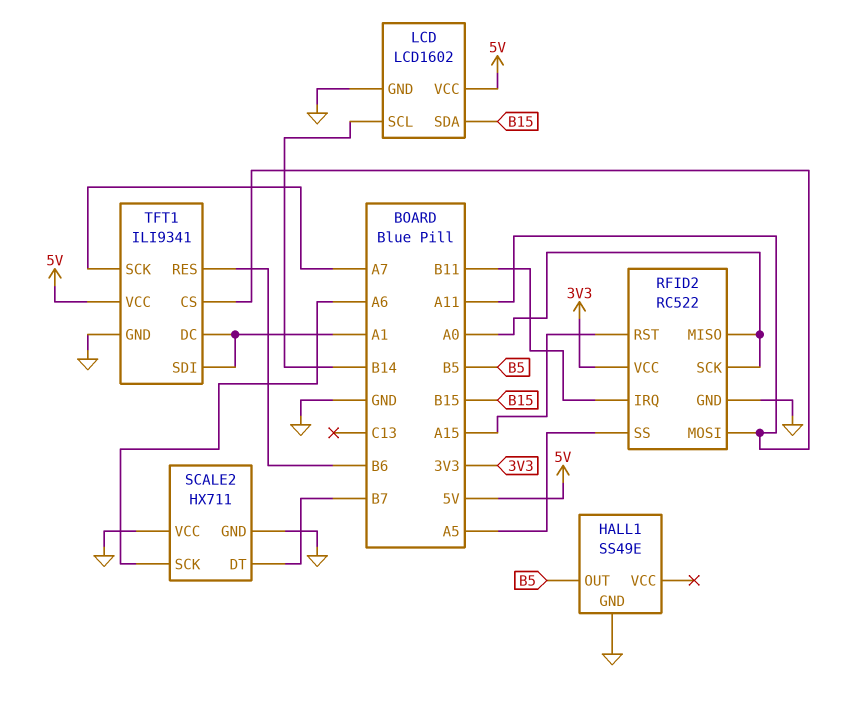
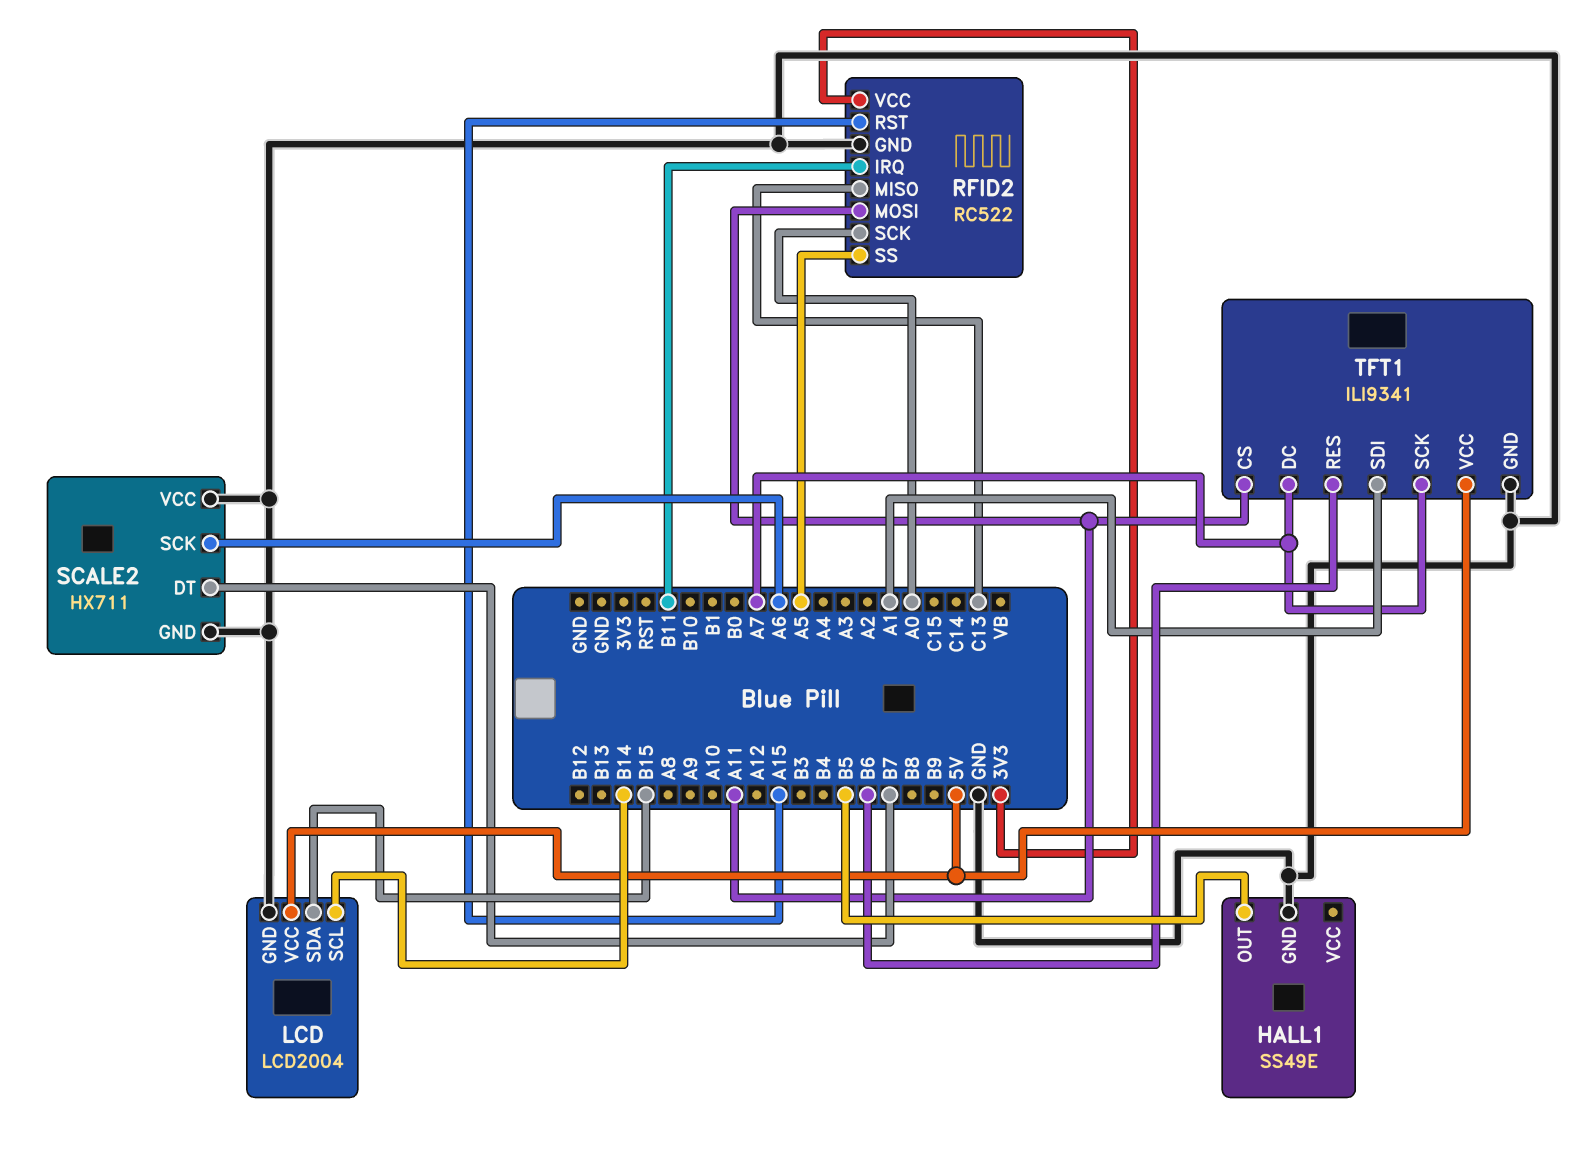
LCD: LCD1602 -> LCD2004
RFID2 pin MISO: A0 -> C13
TFT1 pin DC: A1 -> A7

